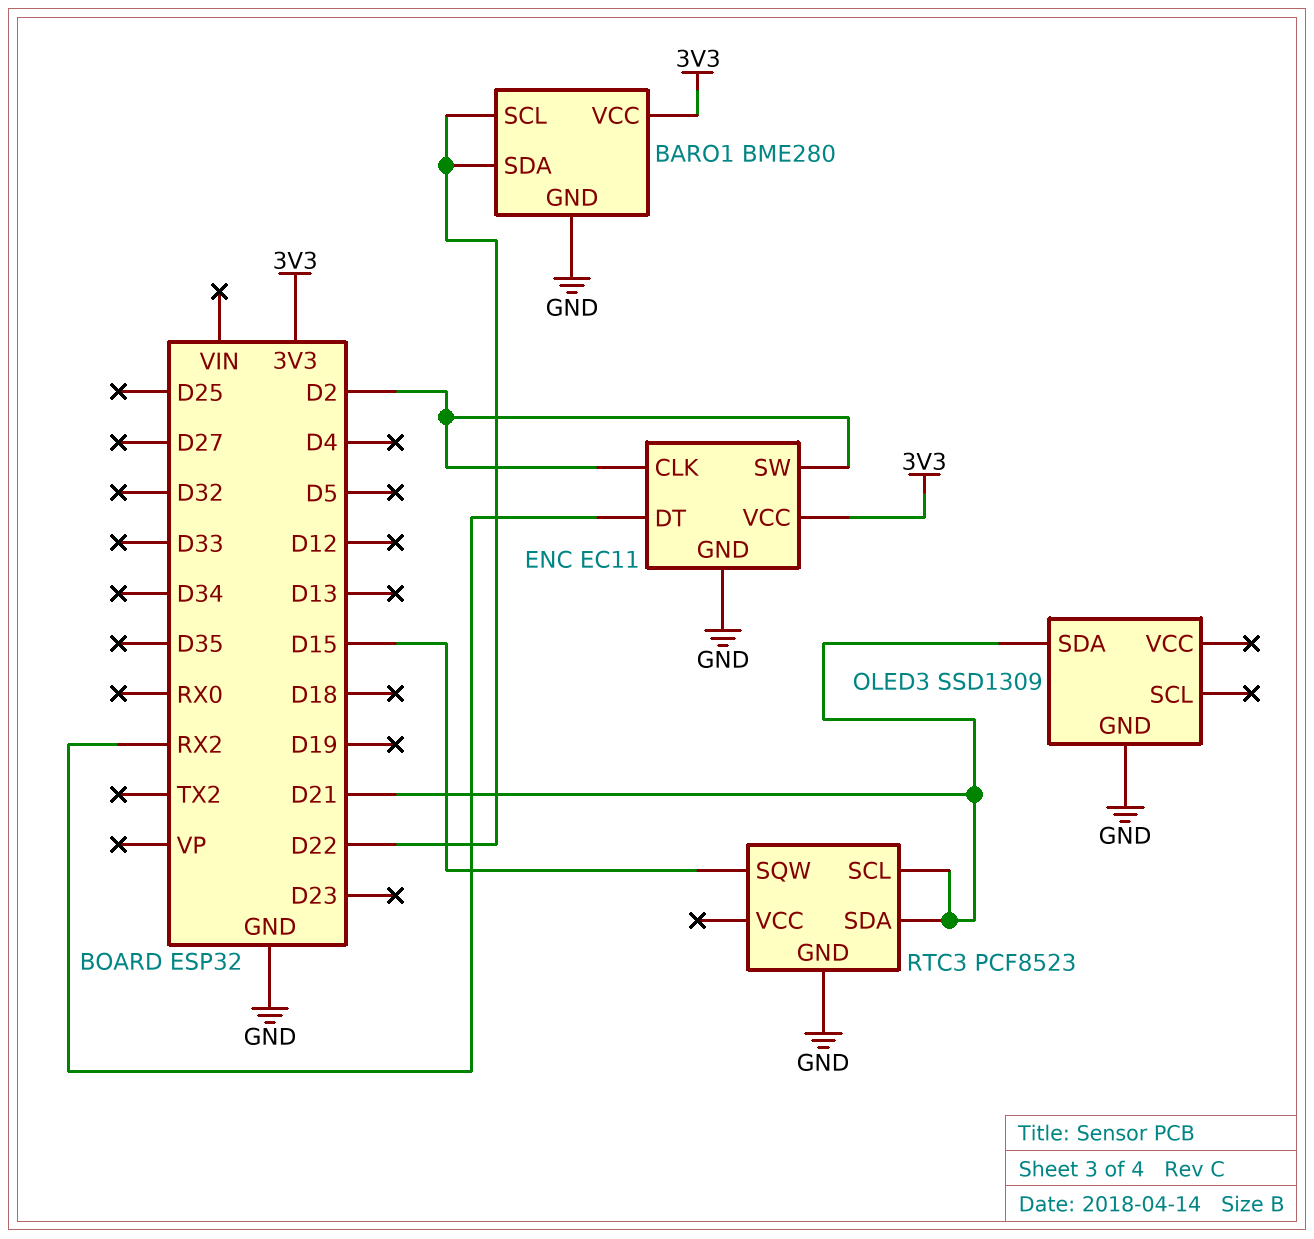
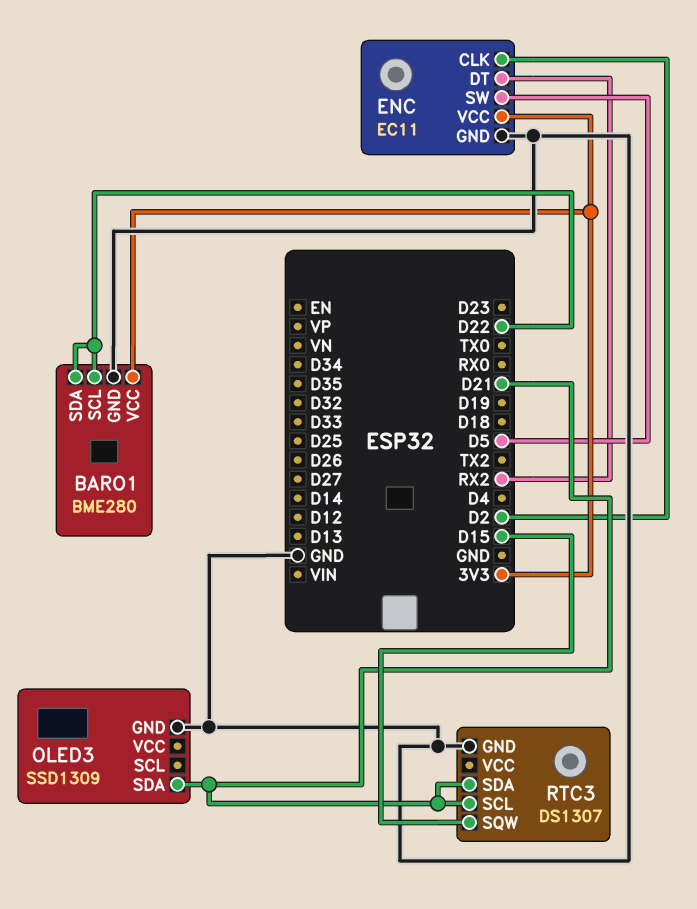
ENC pin SW: D2 -> D5
RTC3: PCF8523 -> DS1307

